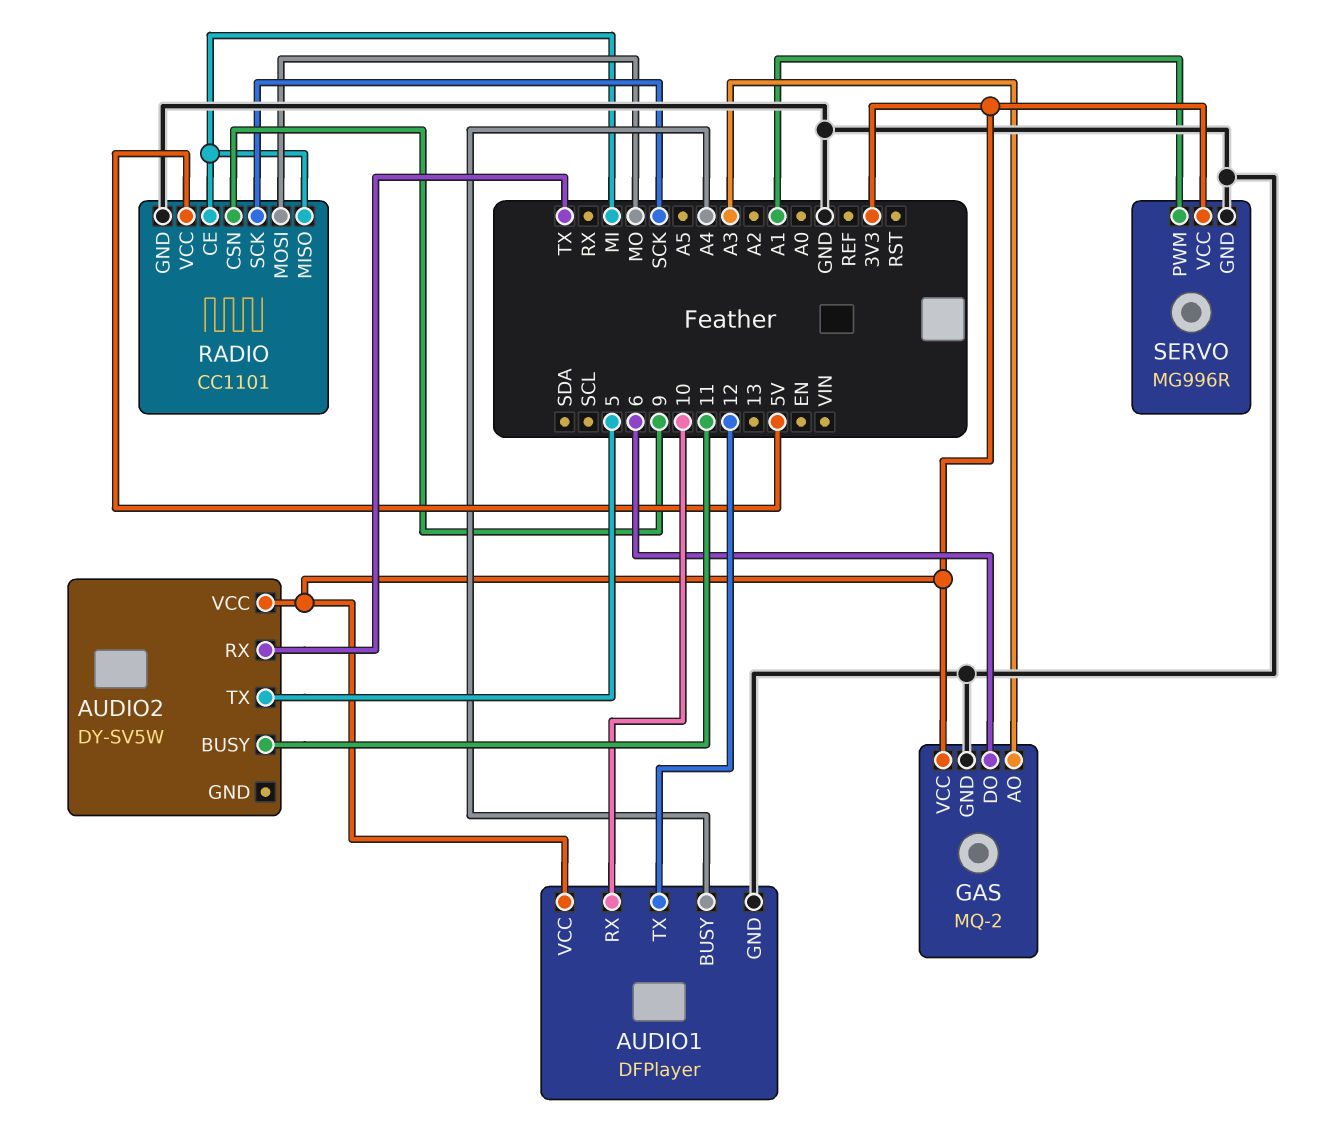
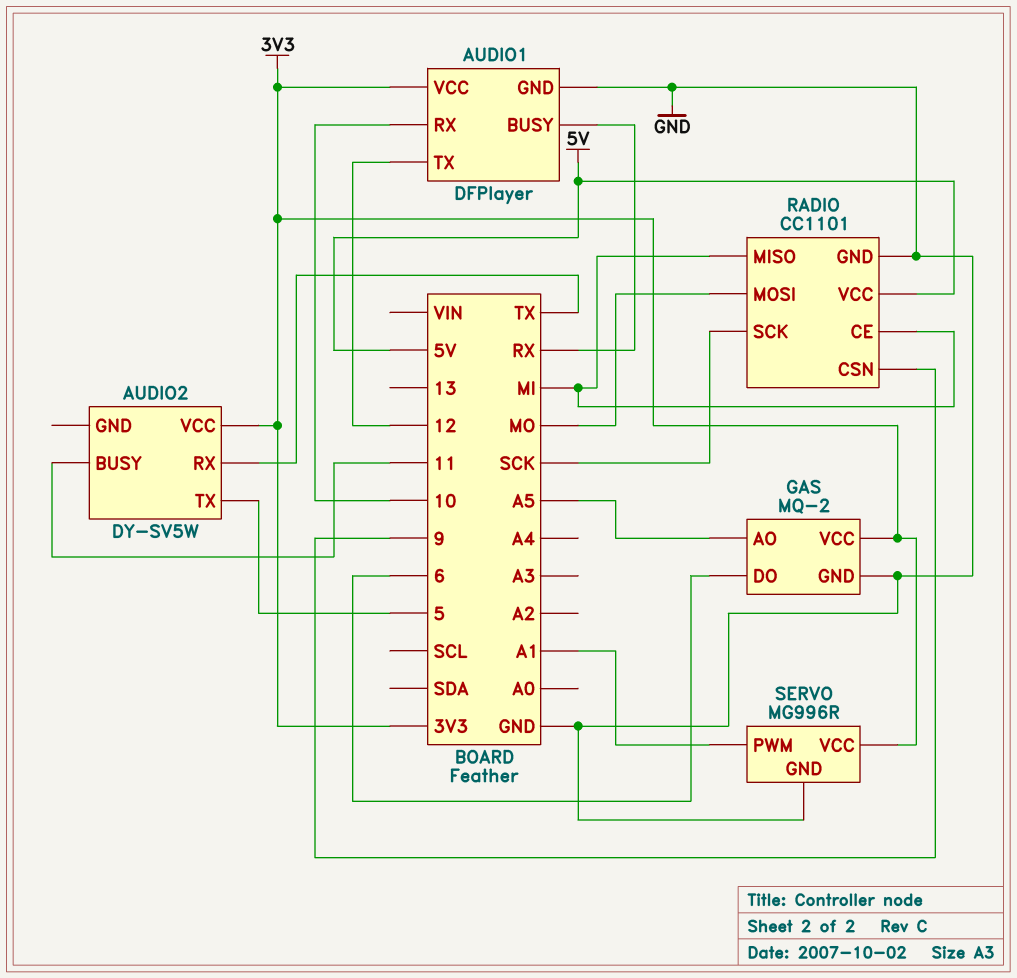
AUDIO1 pin BUSY: A4 -> RX
GAS pin AO: A3 -> A5

